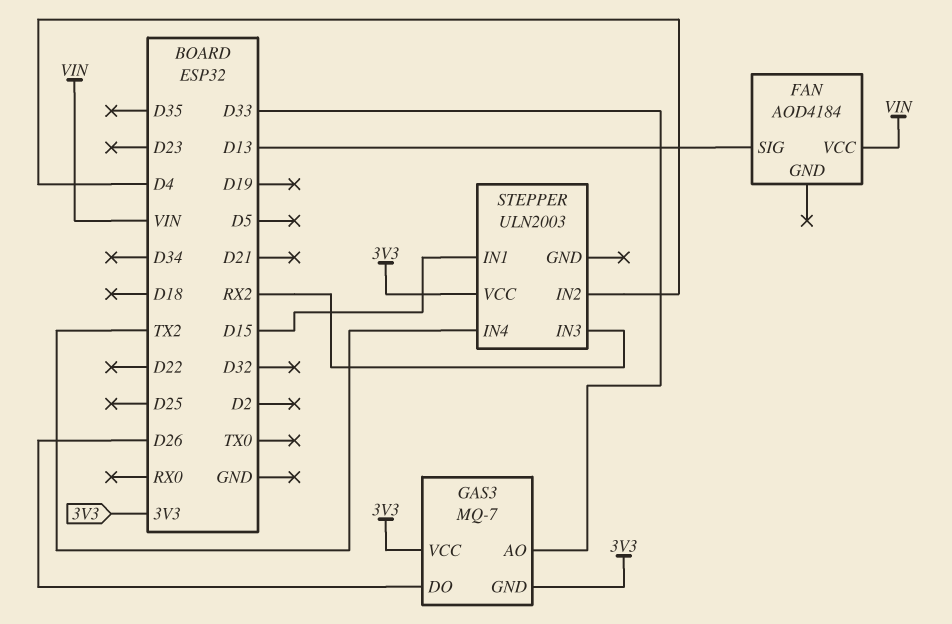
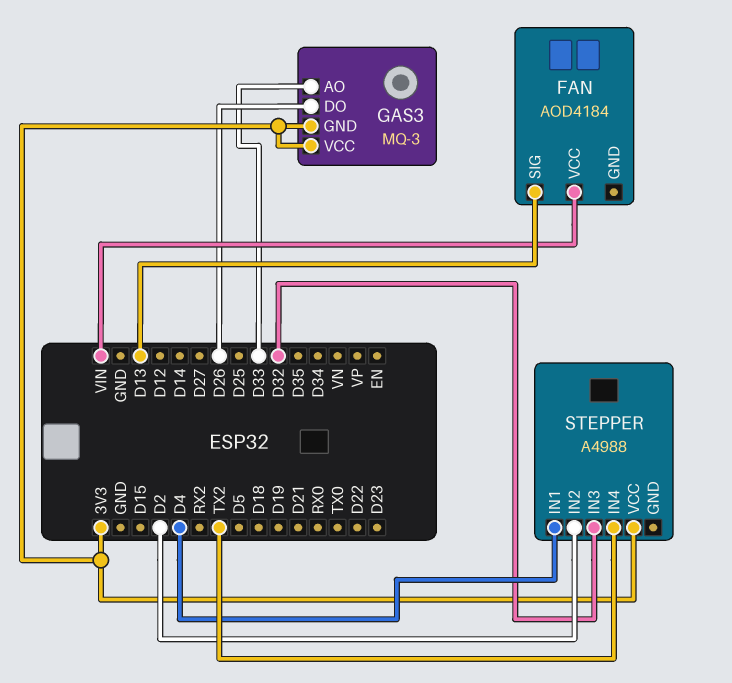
GAS3: MQ-7 -> MQ-3
STEPPER: ULN2003 -> A4988
STEPPER pin IN1: D15 -> D4
STEPPER pin IN2: D4 -> D2
STEPPER pin IN3: RX2 -> D32

